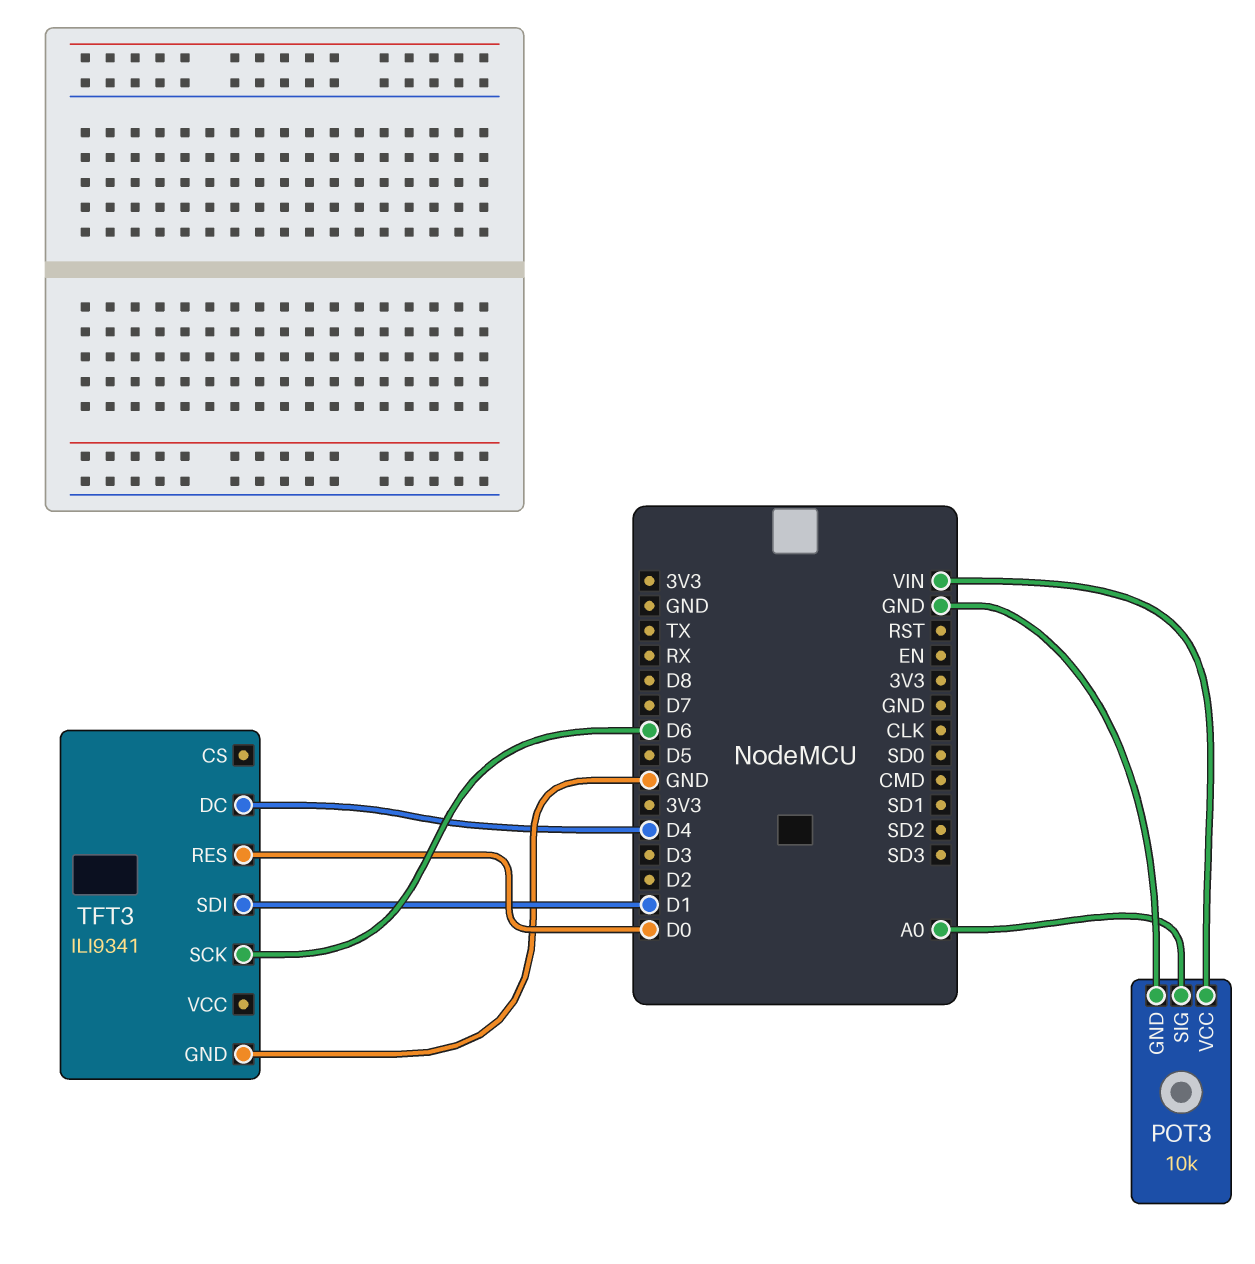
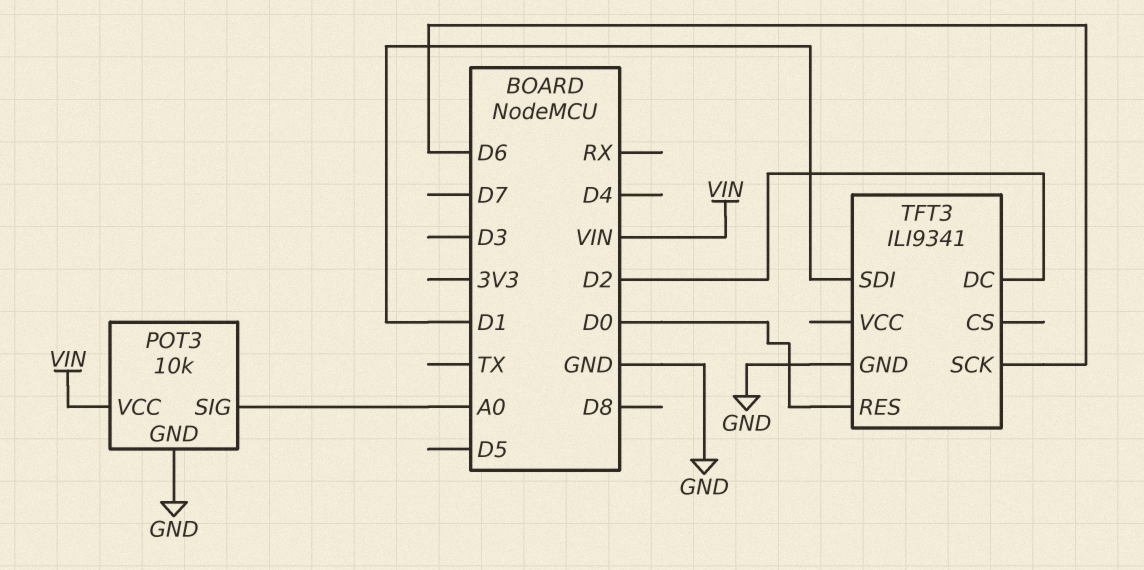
TFT3 pin DC: D4 -> D2

